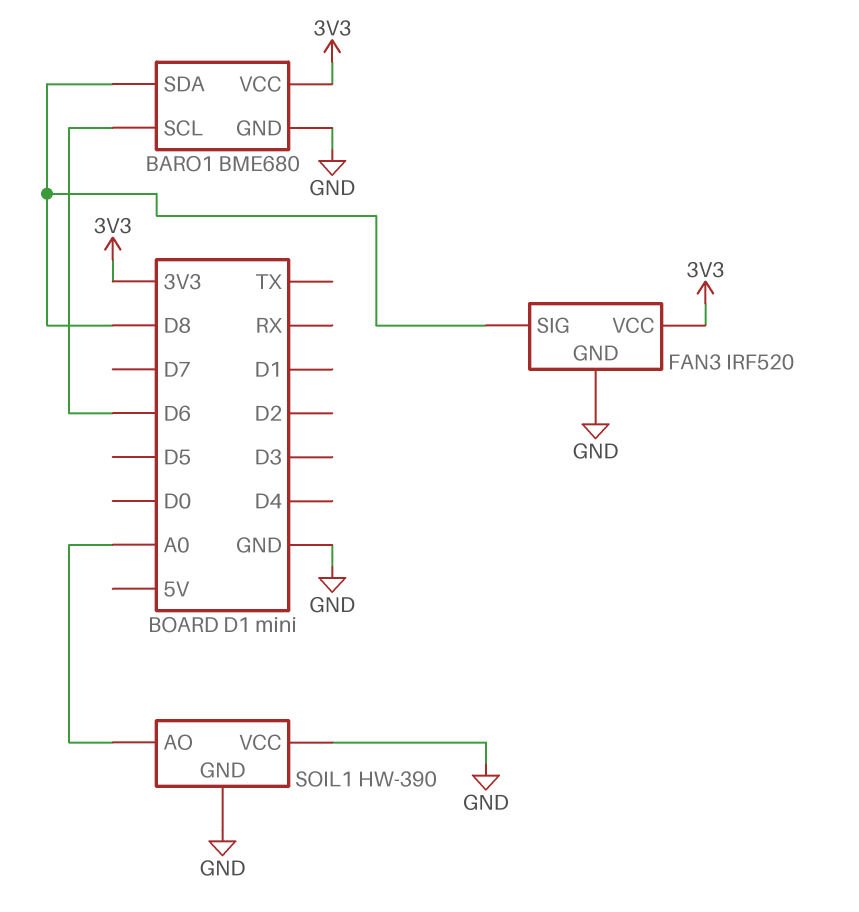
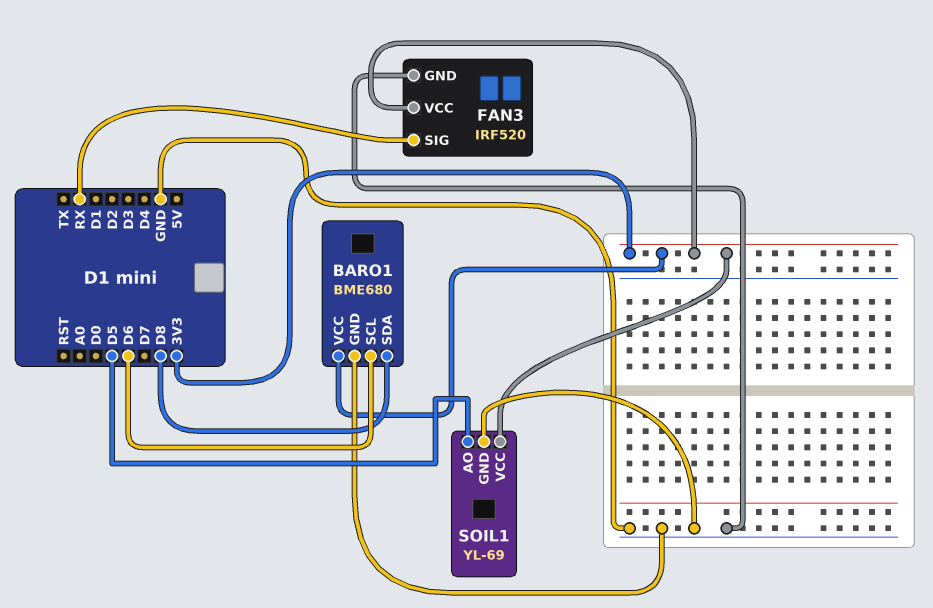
FAN3 pin SIG: D8 -> RX
SOIL1: HW-390 -> YL-69
SOIL1 pin AO: A0 -> D5
SOIL1 pin VCC: GND -> 3V3

